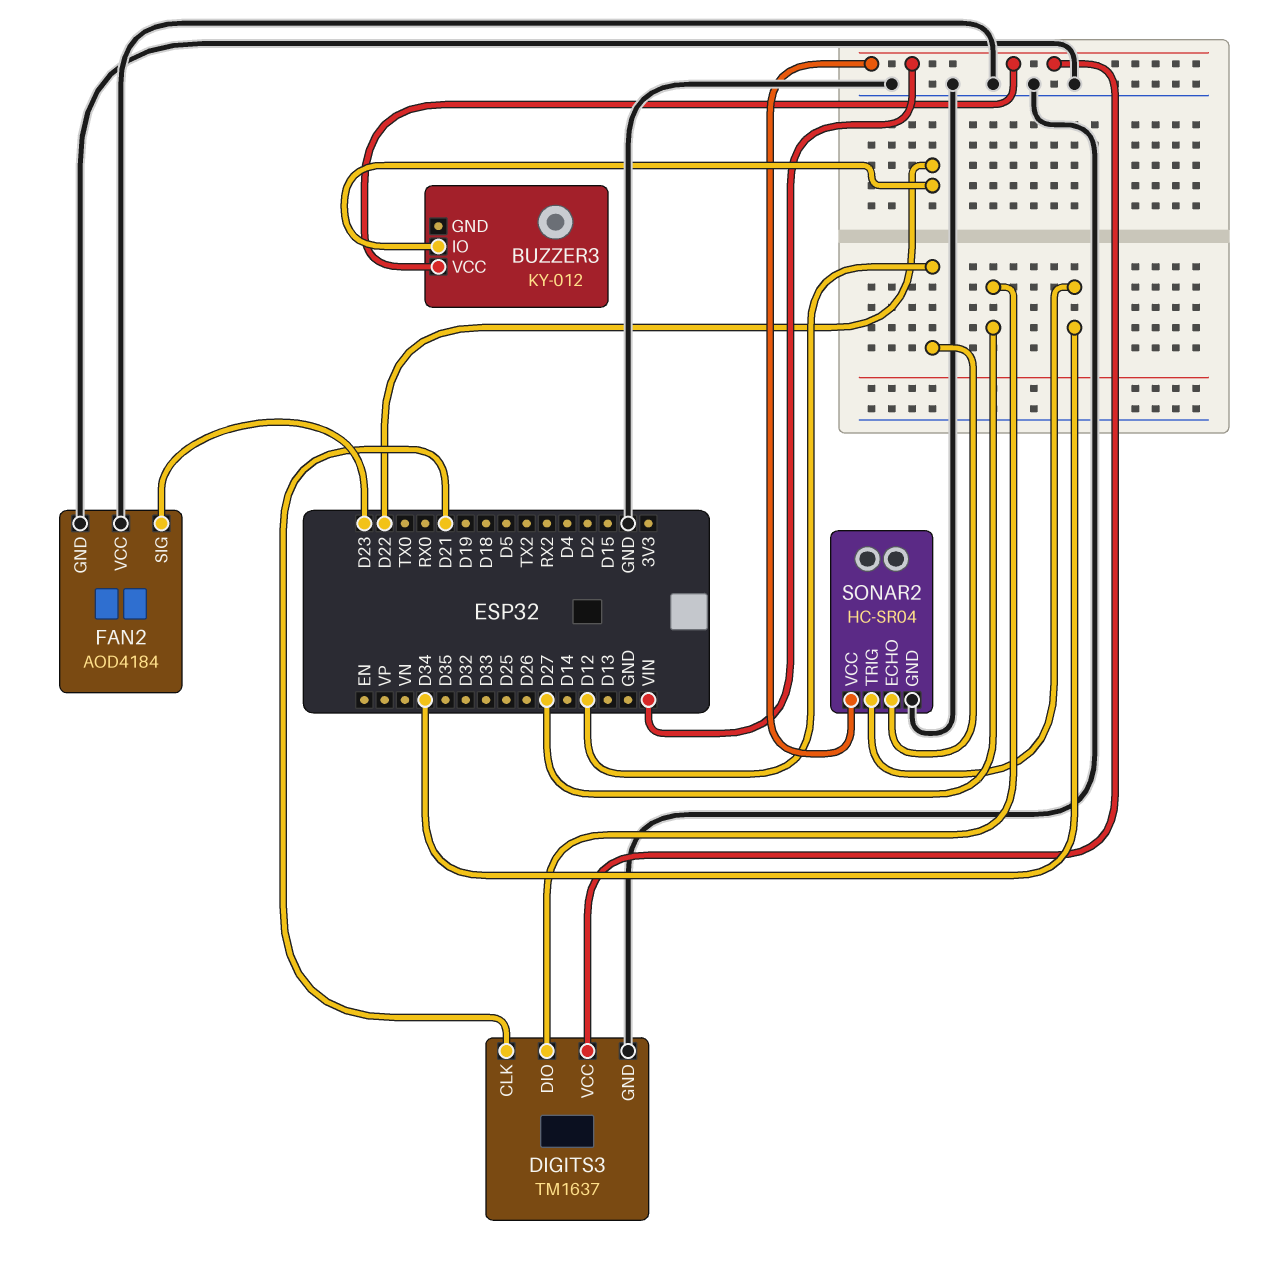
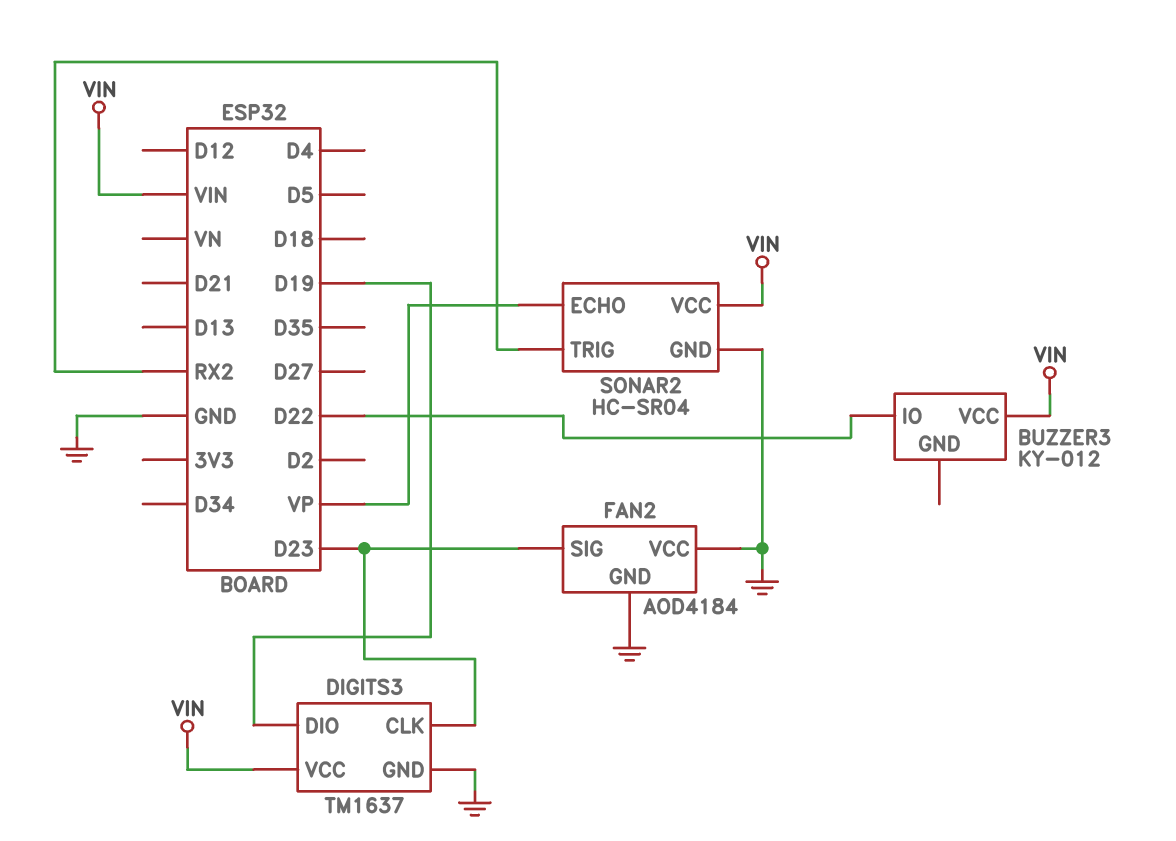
DIGITS3 pin CLK: D21 -> D23
DIGITS3 pin DIO: D27 -> D19
SONAR2 pin ECHO: D12 -> VP
SONAR2 pin TRIG: D34 -> RX2

